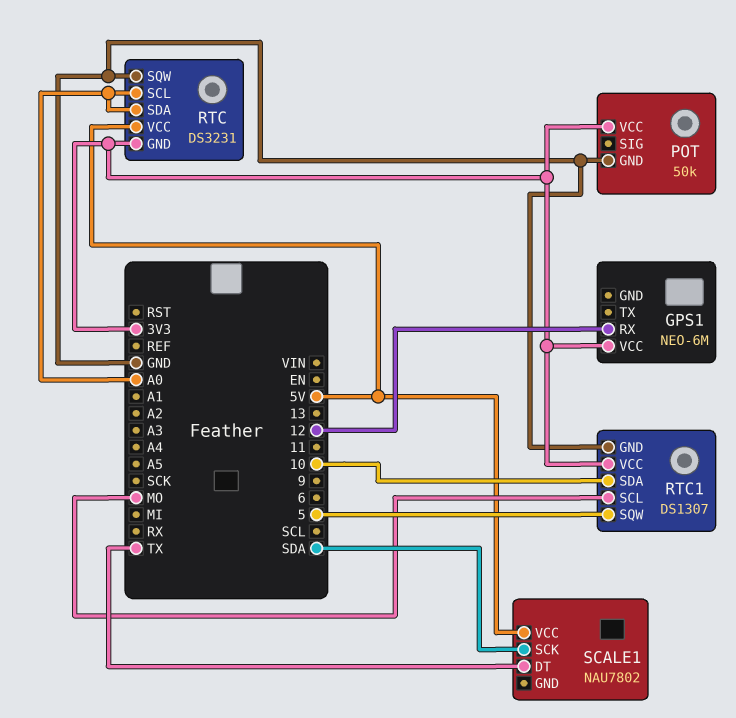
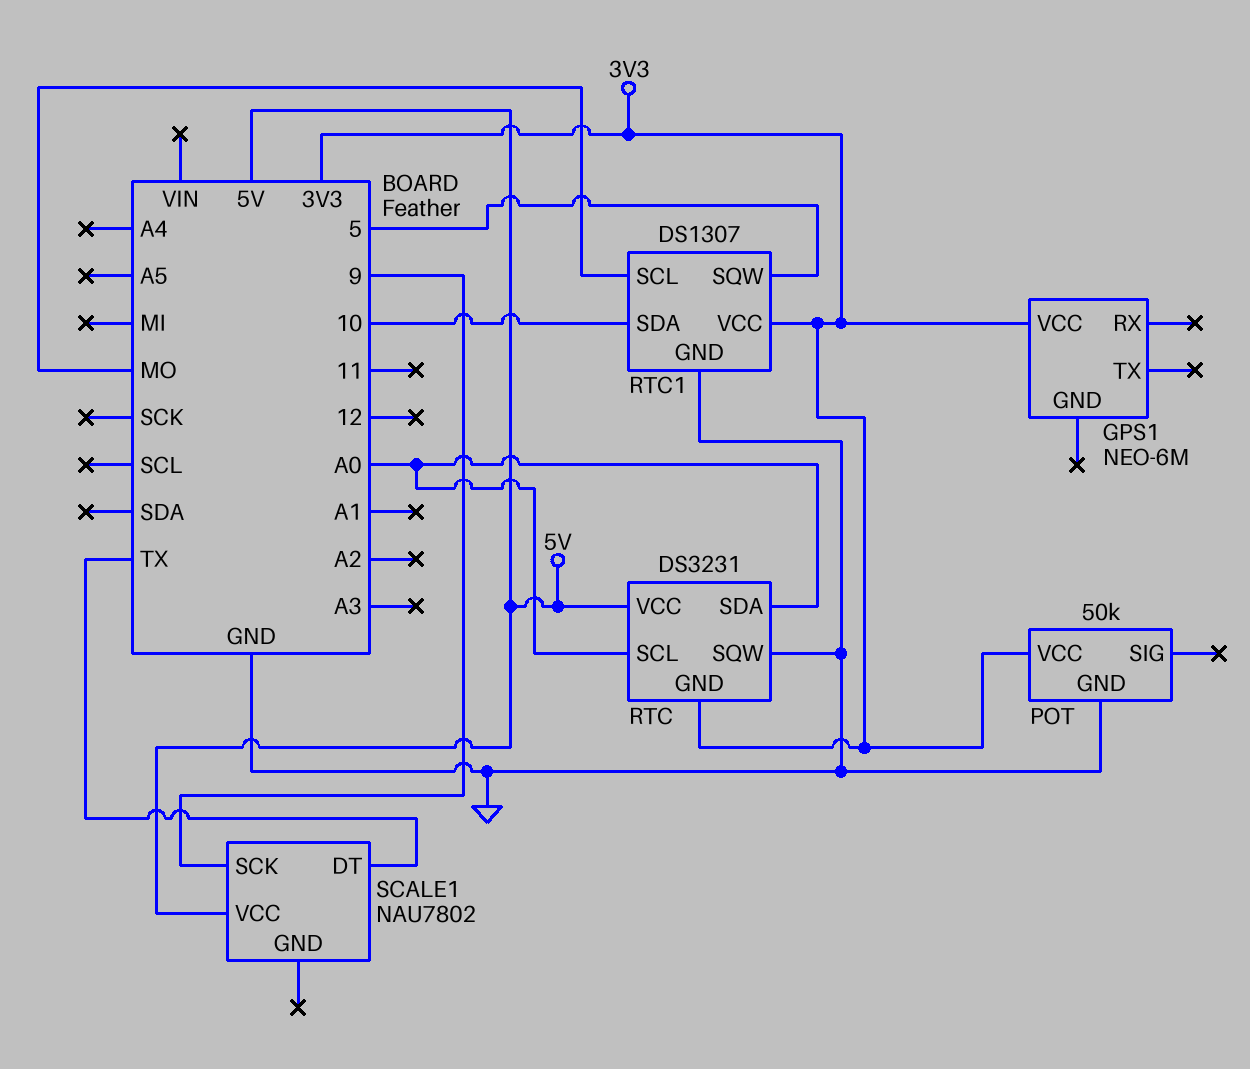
GPS1 pin RX: 12 -> none
SCALE1 pin SCK: SDA -> 9

